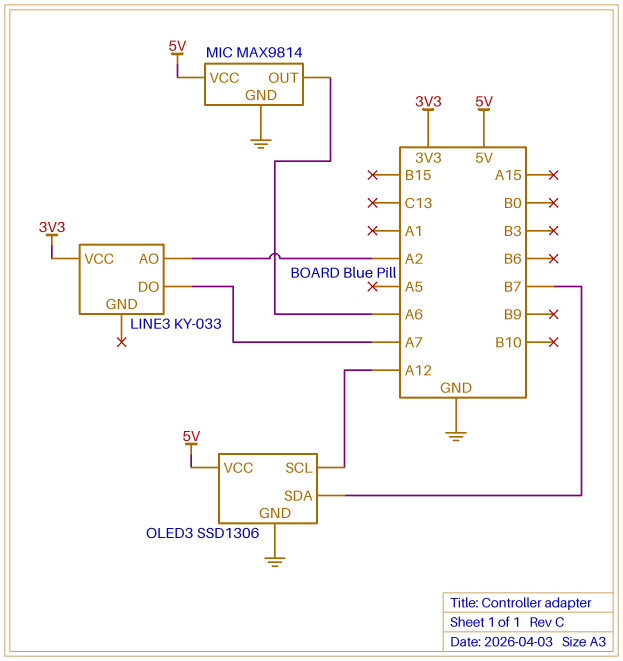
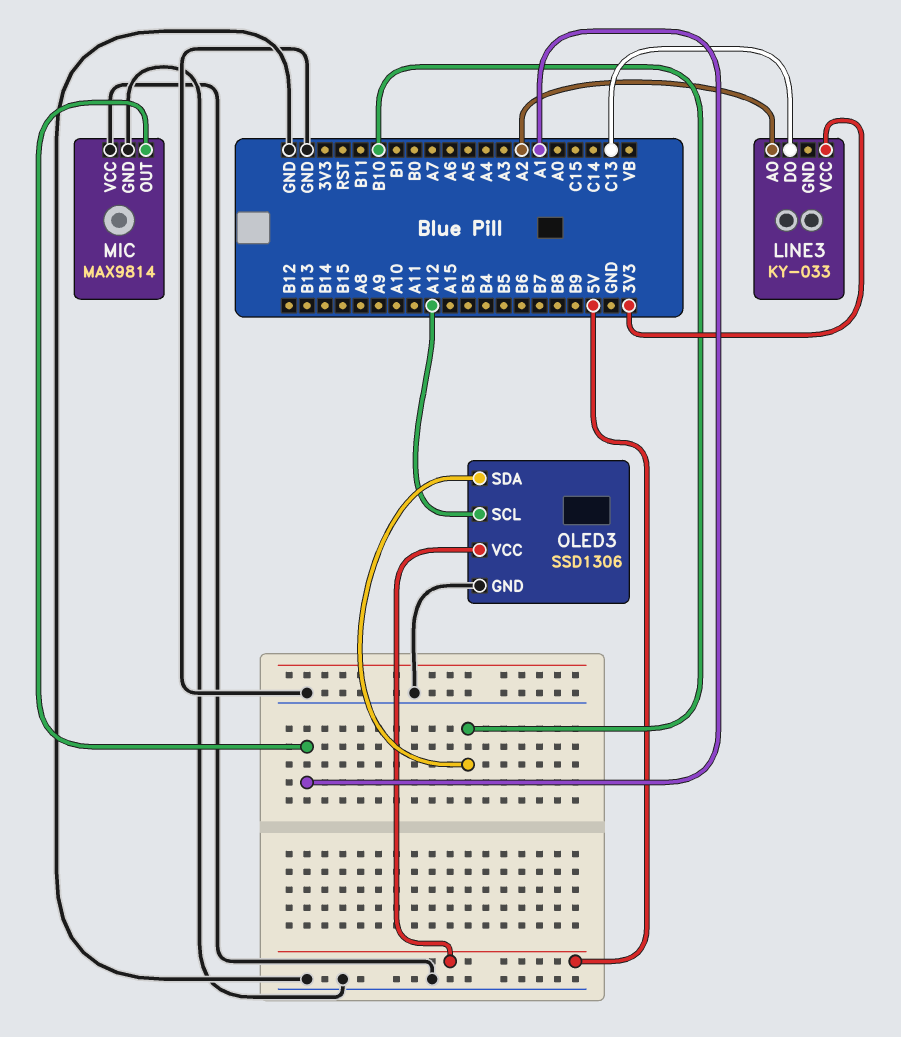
LINE3 pin DO: A7 -> C13
MIC pin OUT: A6 -> A1
MIC pin VCC: 5V -> GND
OLED3 pin SDA: B7 -> B10

